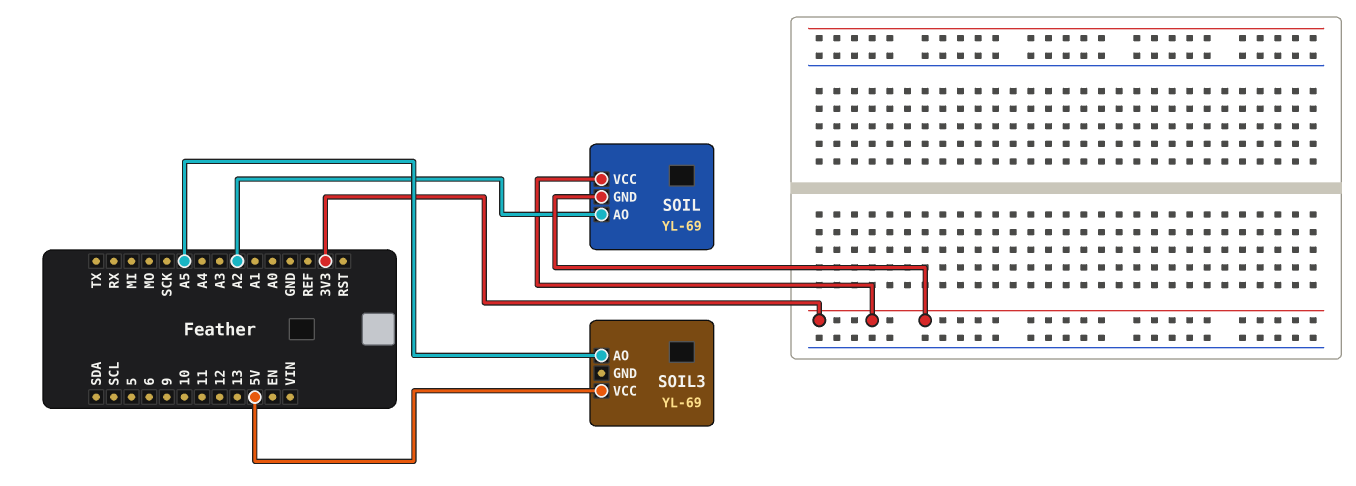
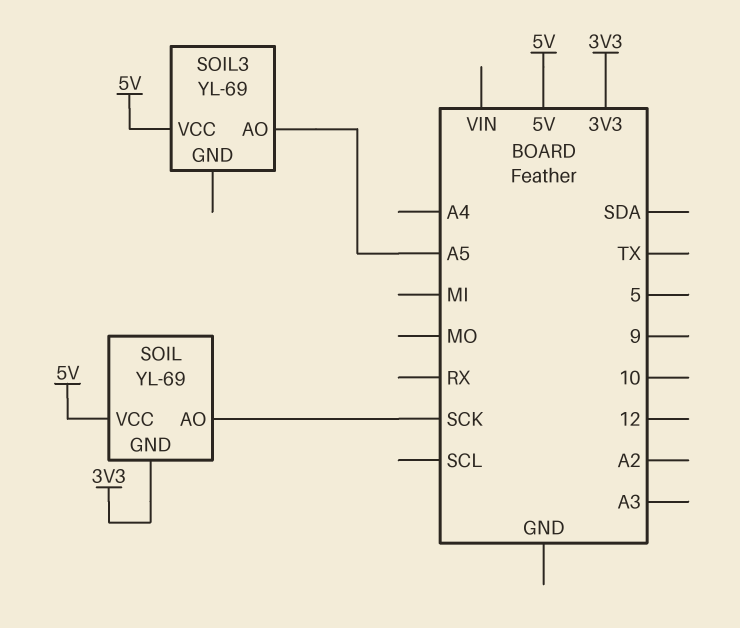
SOIL pin AO: A2 -> SCK
SOIL pin VCC: 3V3 -> 5V

